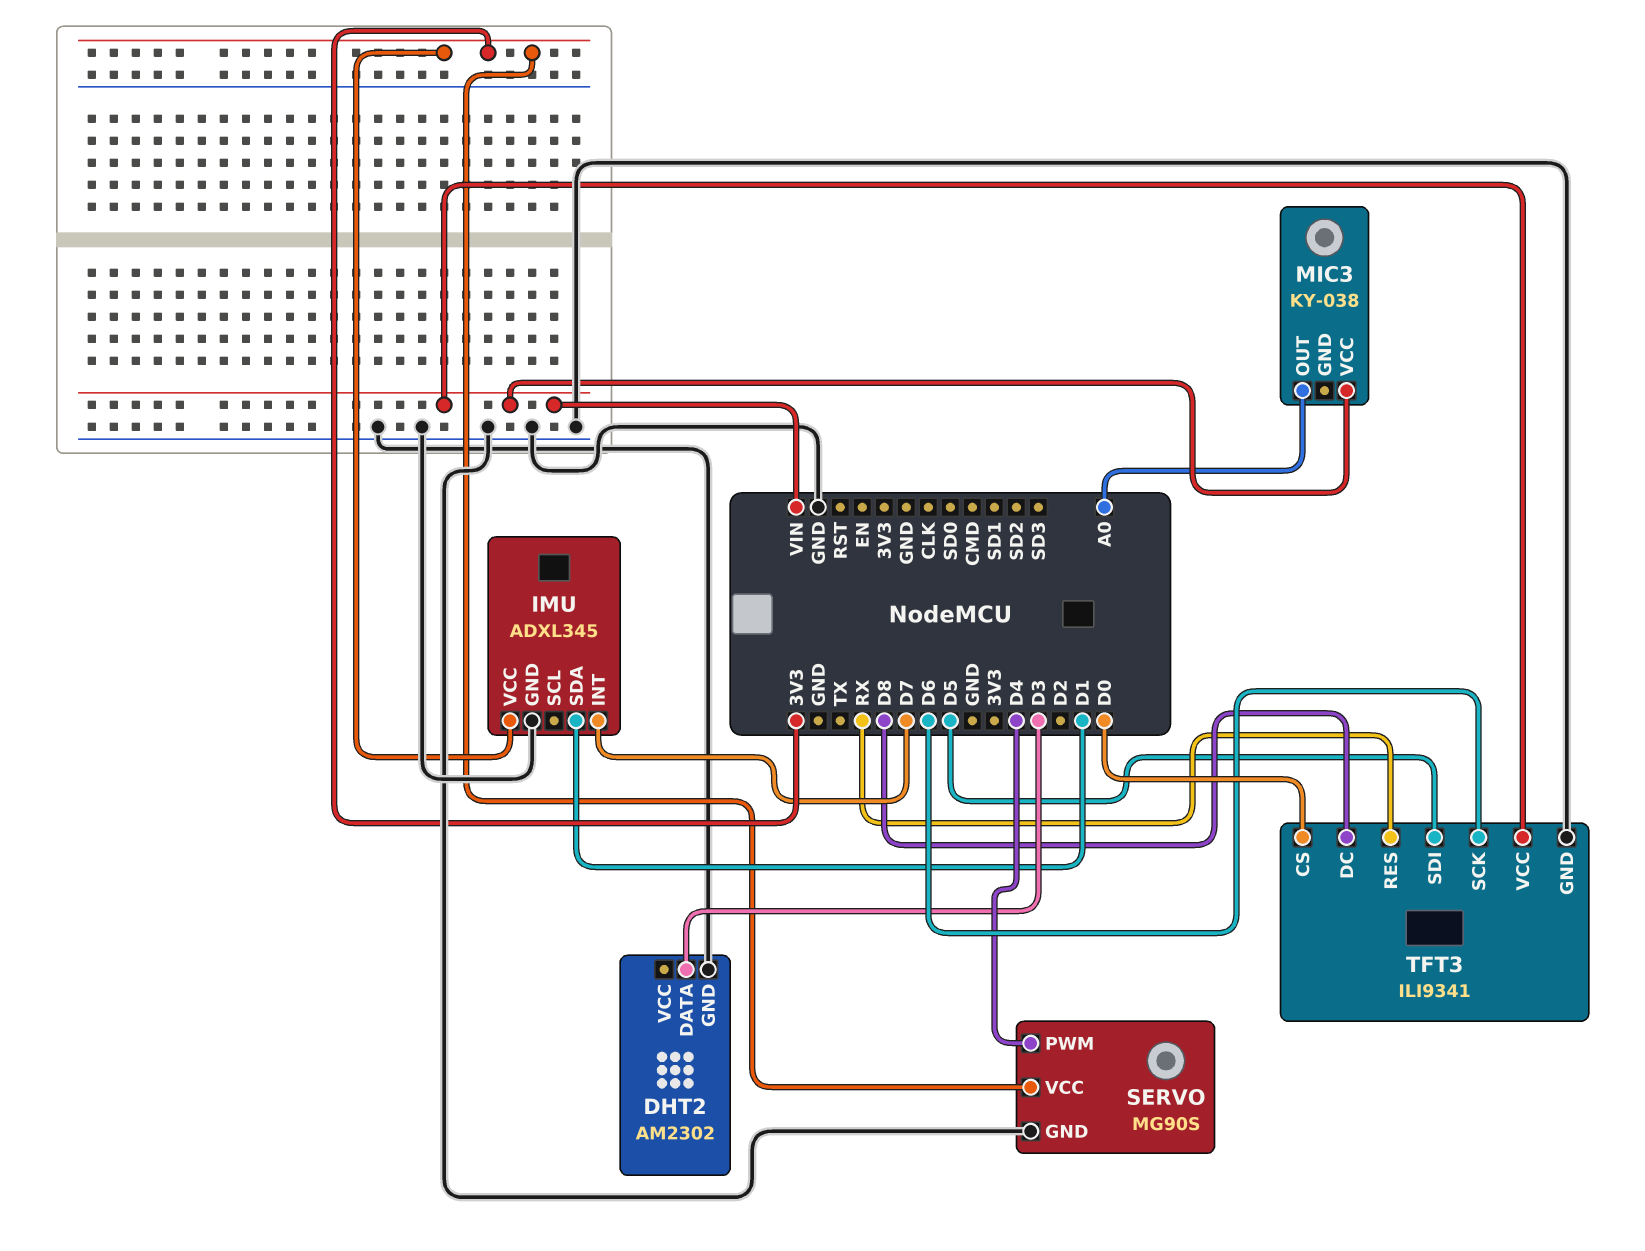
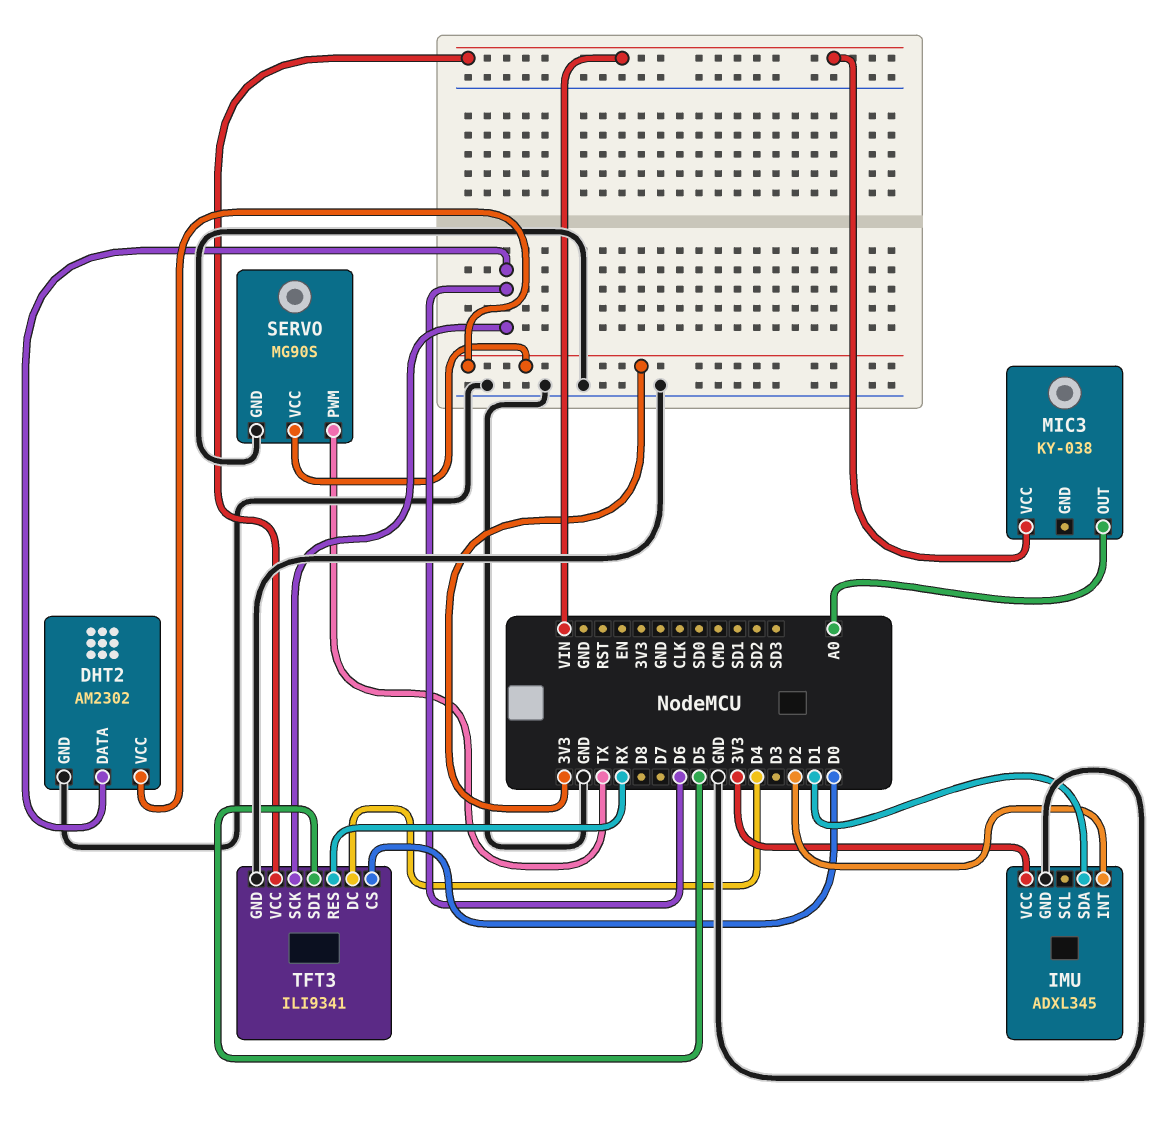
DHT2 pin DATA: D3 -> D6
DHT2 pin VCC: none -> 3V3
IMU pin INT: D7 -> D2
SERVO pin PWM: D4 -> TX
TFT3 pin DC: D8 -> D4

